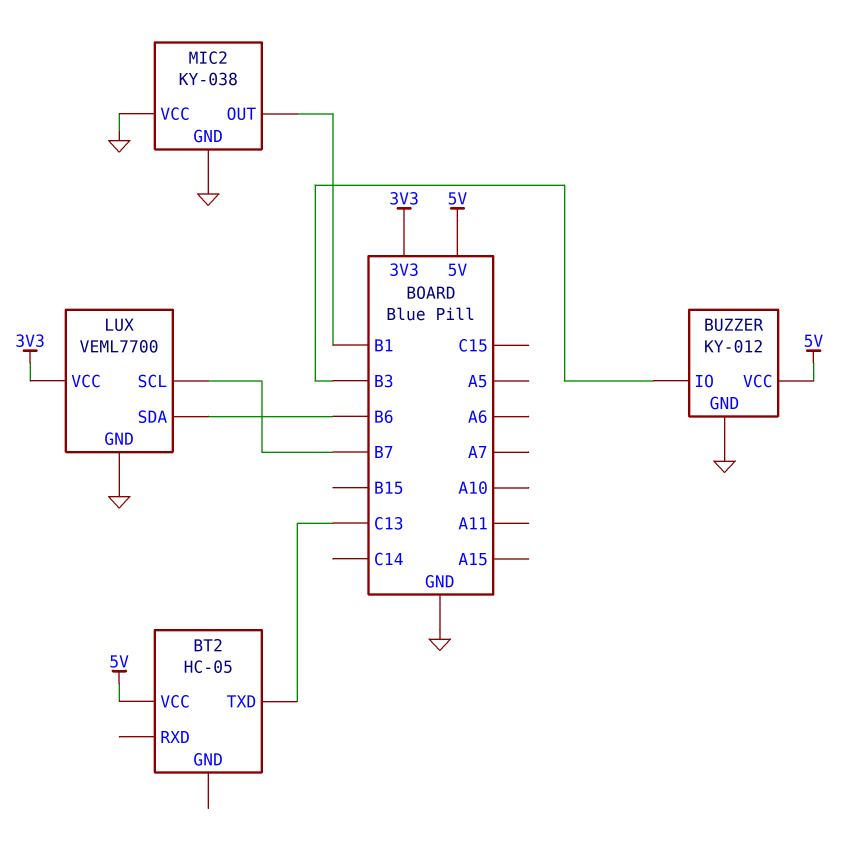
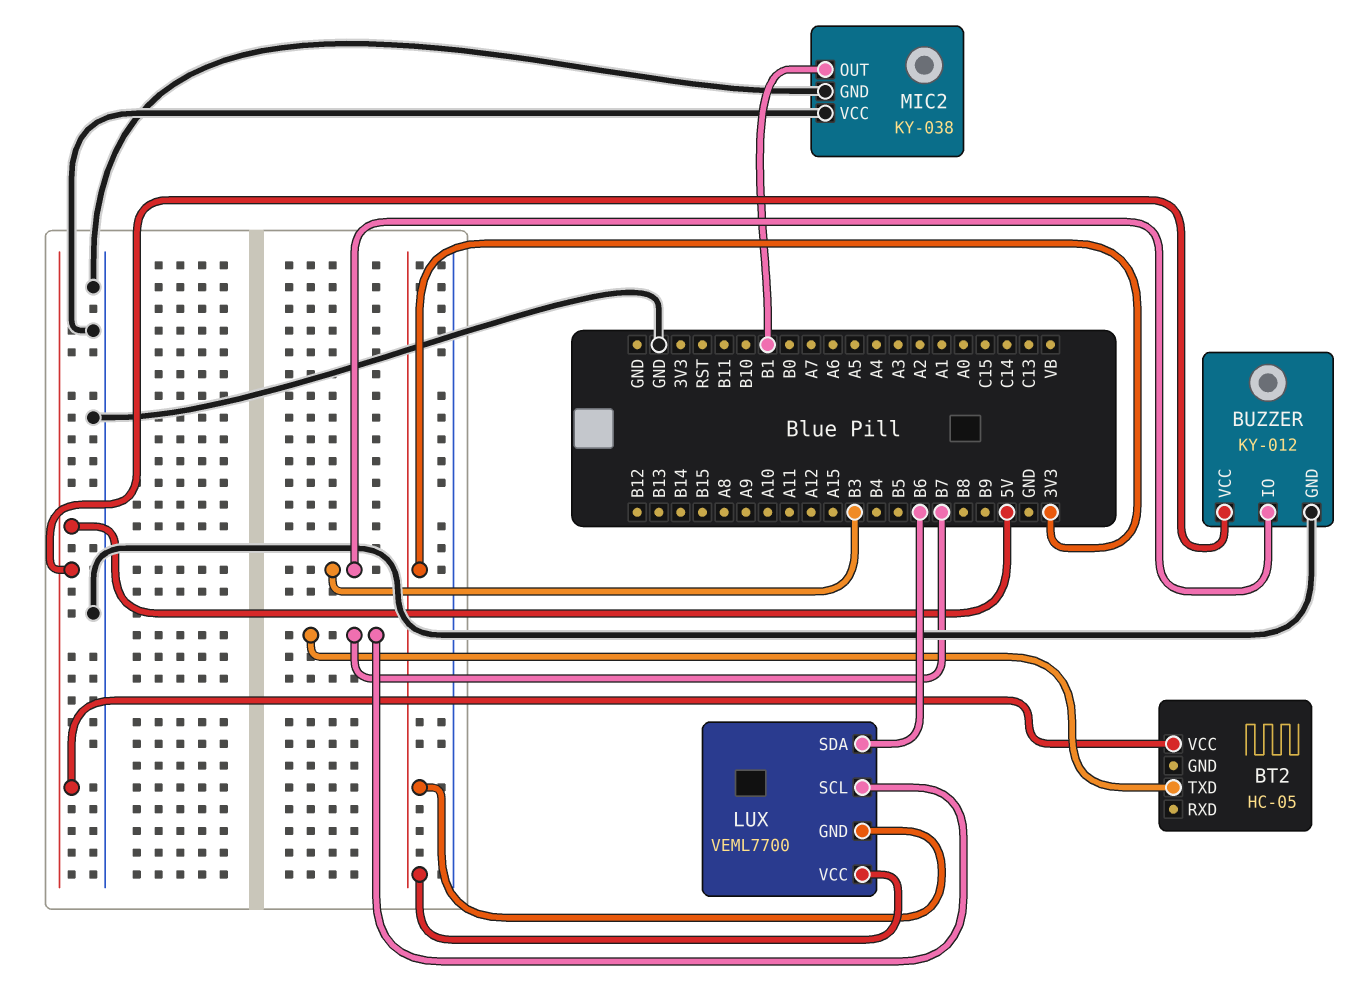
BT2 pin TXD: C13 -> B7
LUX pin GND: GND -> 3V3

